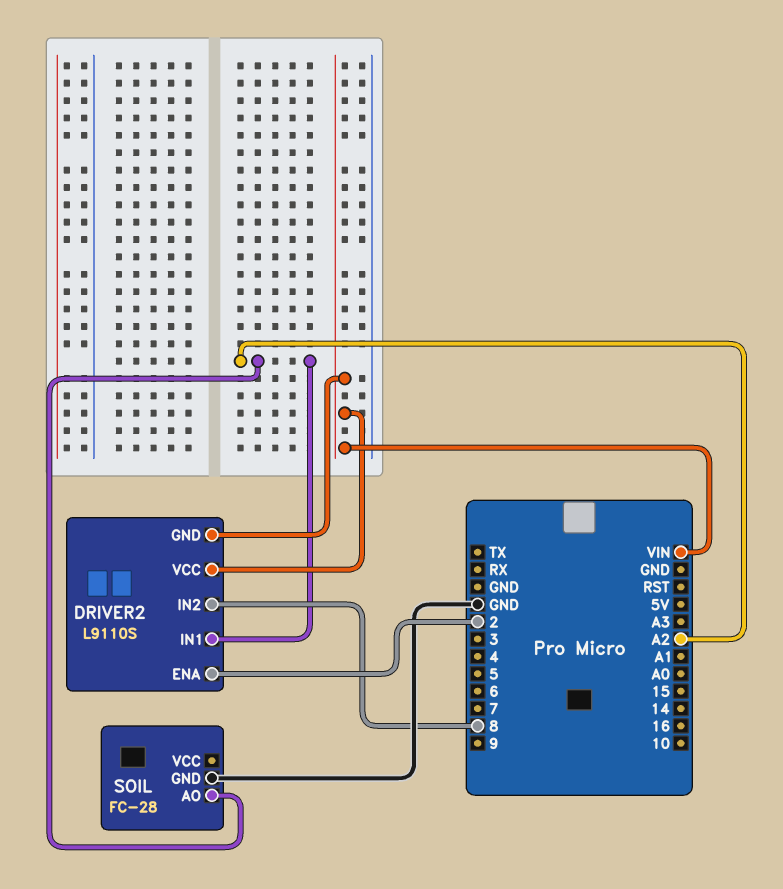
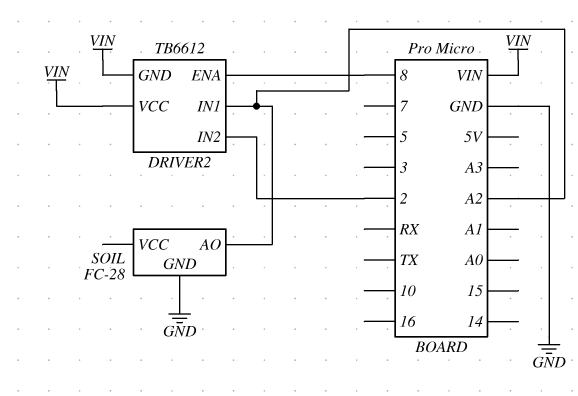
DRIVER2: L9110S -> TB6612
DRIVER2 pin ENA: 2 -> 8
DRIVER2 pin IN2: 8 -> 2

